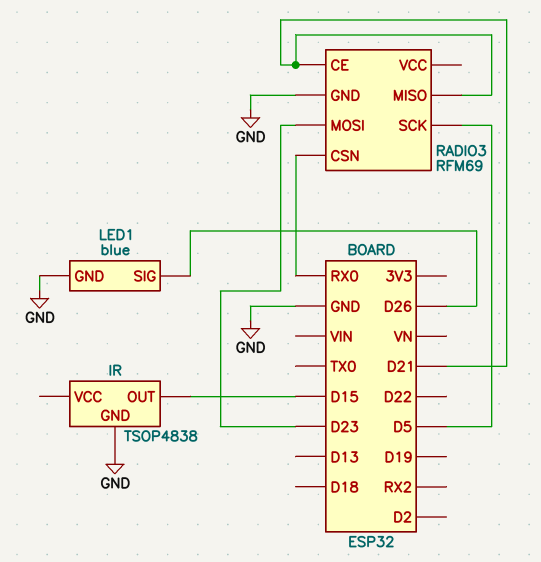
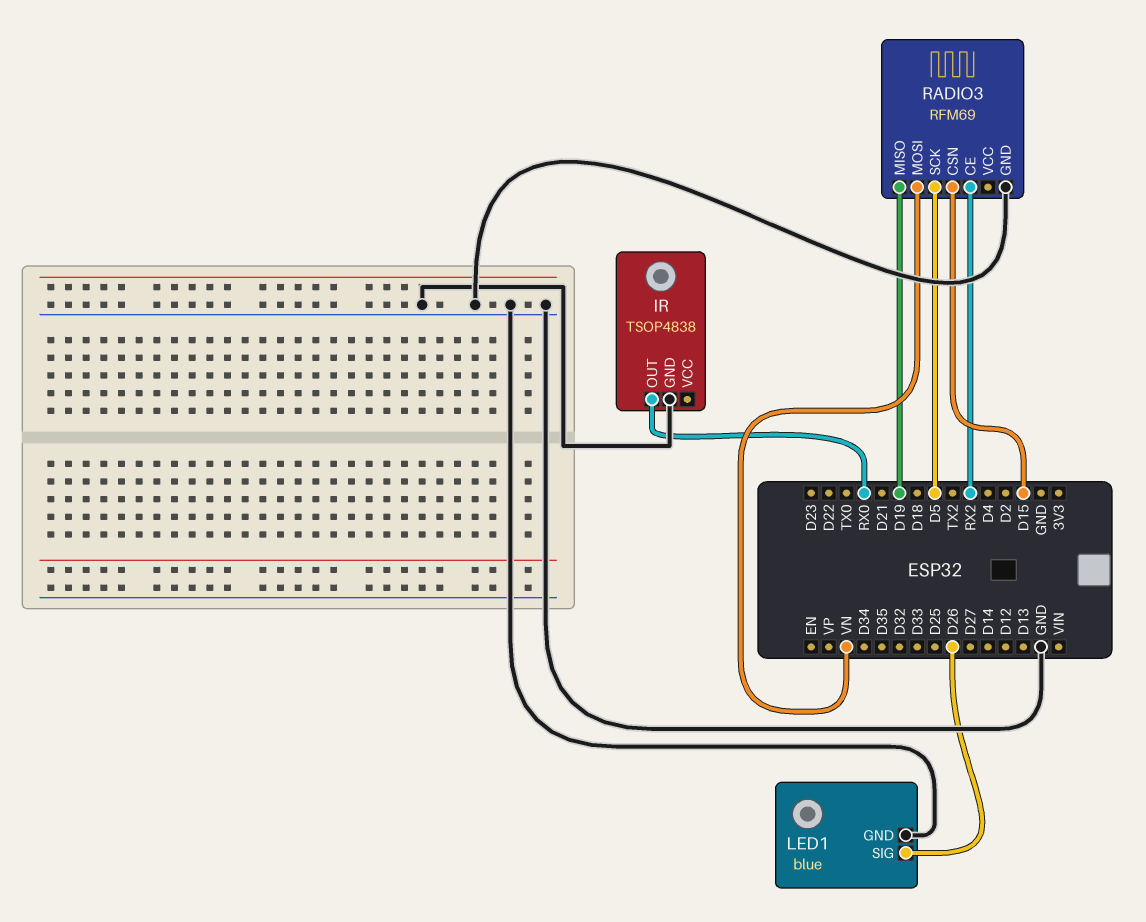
IR pin OUT: D15 -> RX0
RADIO3 pin CE: D21 -> RX2
RADIO3 pin CSN: RX0 -> D15
RADIO3 pin MISO: D21 -> D19
RADIO3 pin MOSI: D23 -> VN

